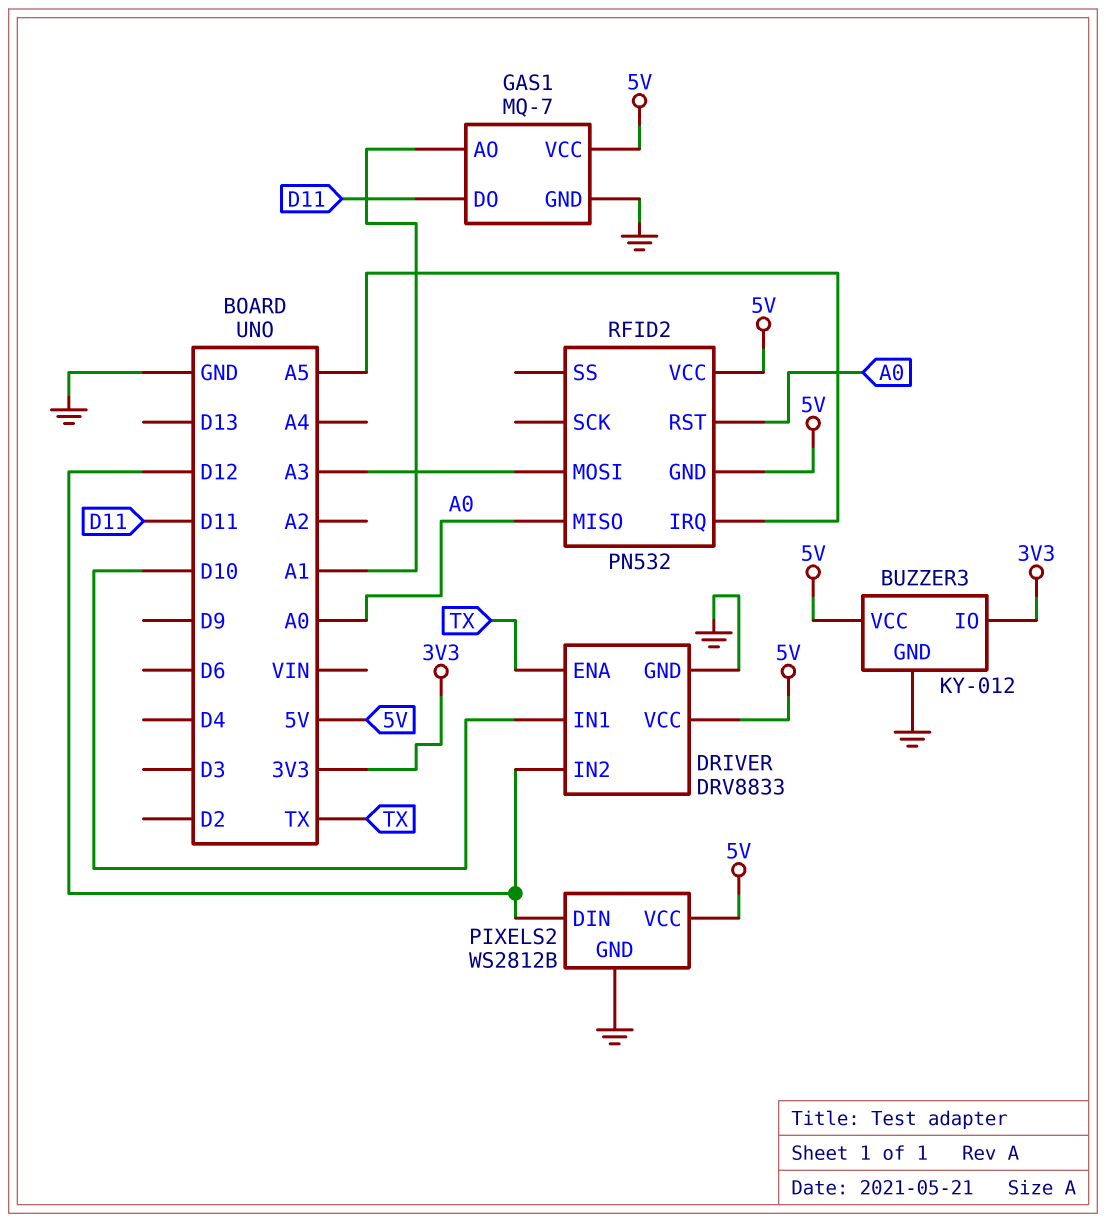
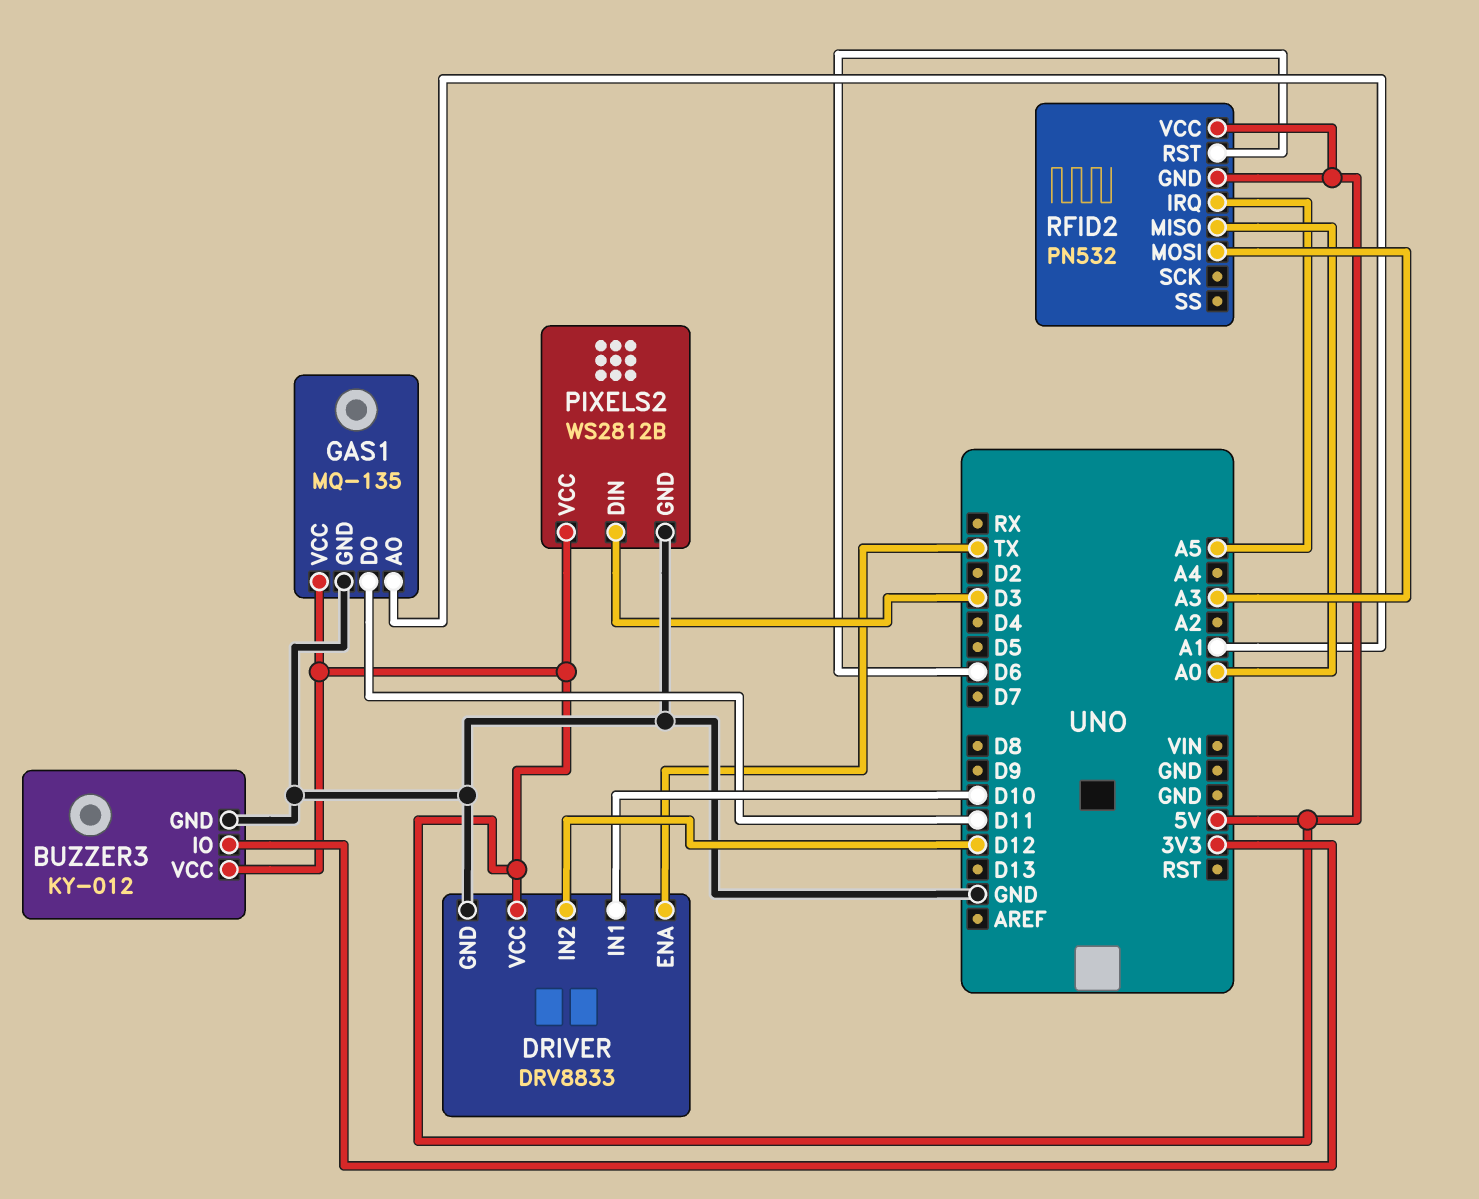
GAS1: MQ-7 -> MQ-135
PIXELS2 pin DIN: D12 -> D3
RFID2 pin RST: A0 -> D6

